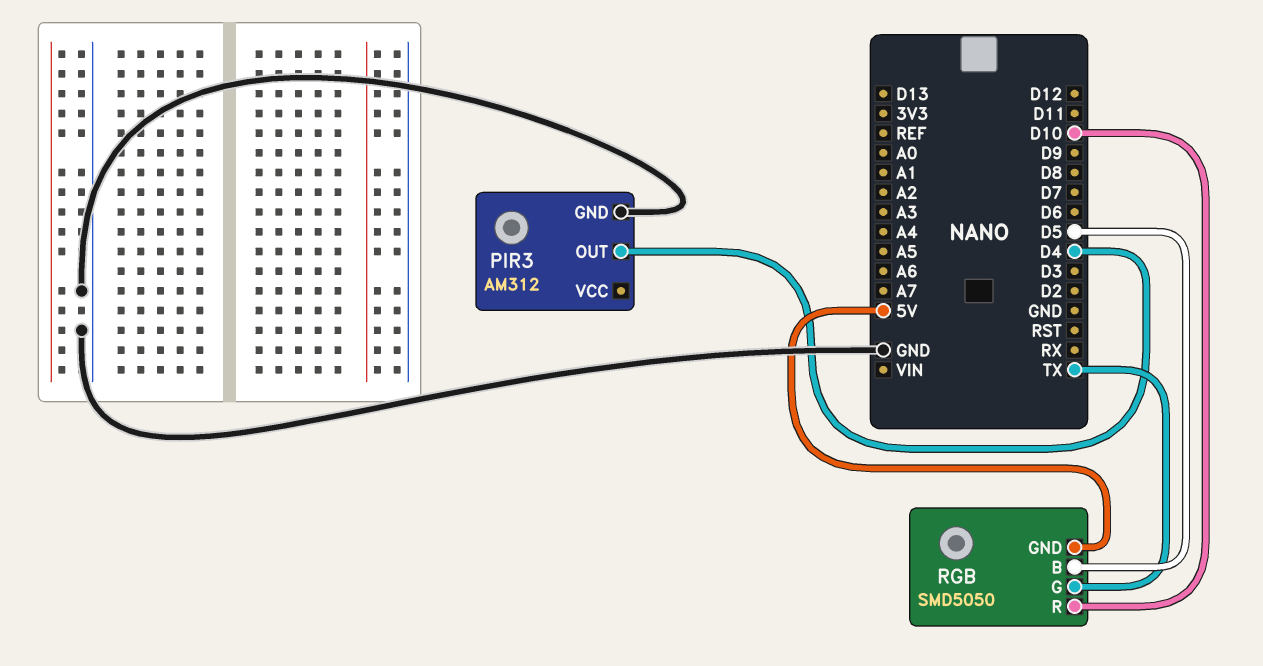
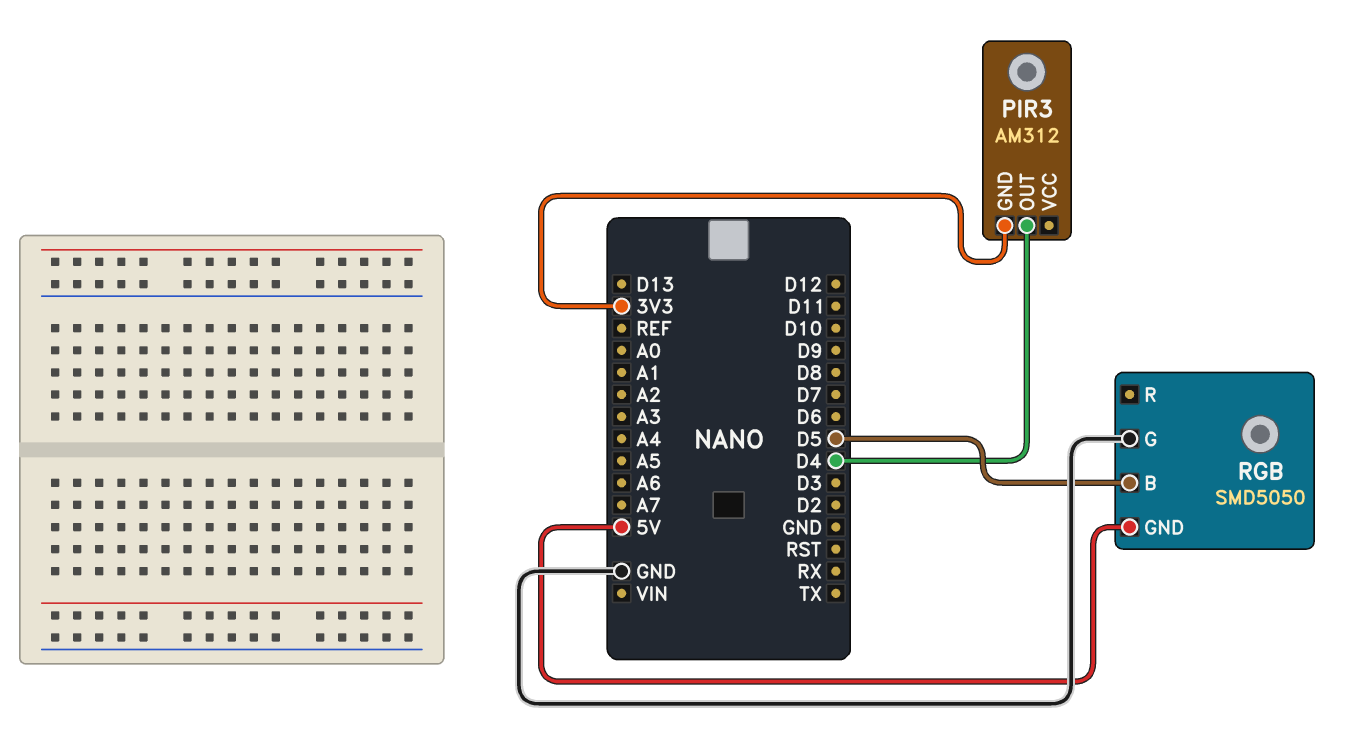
PIR3 pin GND: GND -> 3V3
RGB pin G: TX -> GND
RGB pin R: D10 -> none

